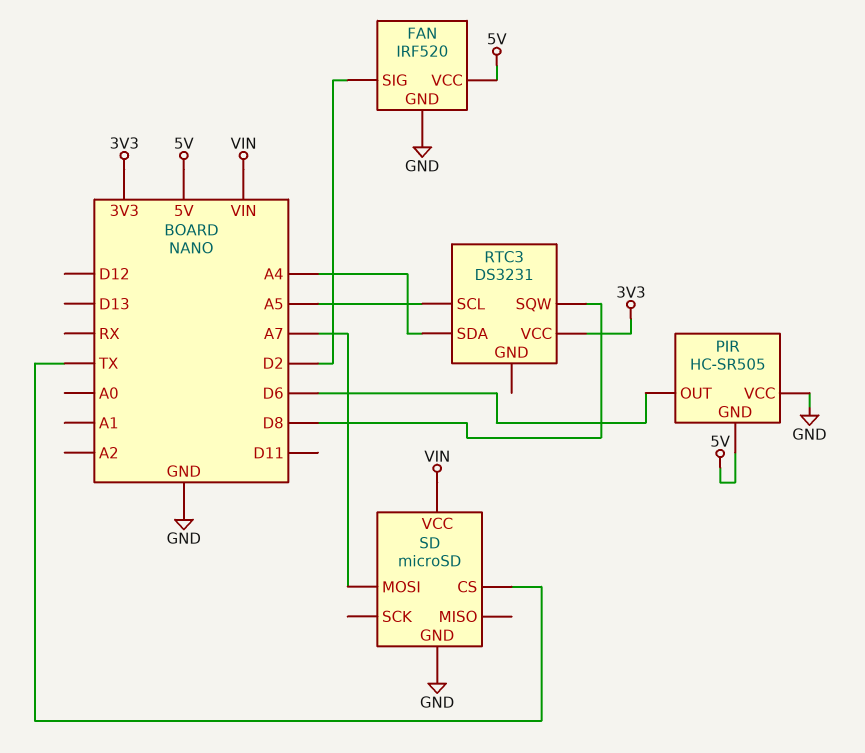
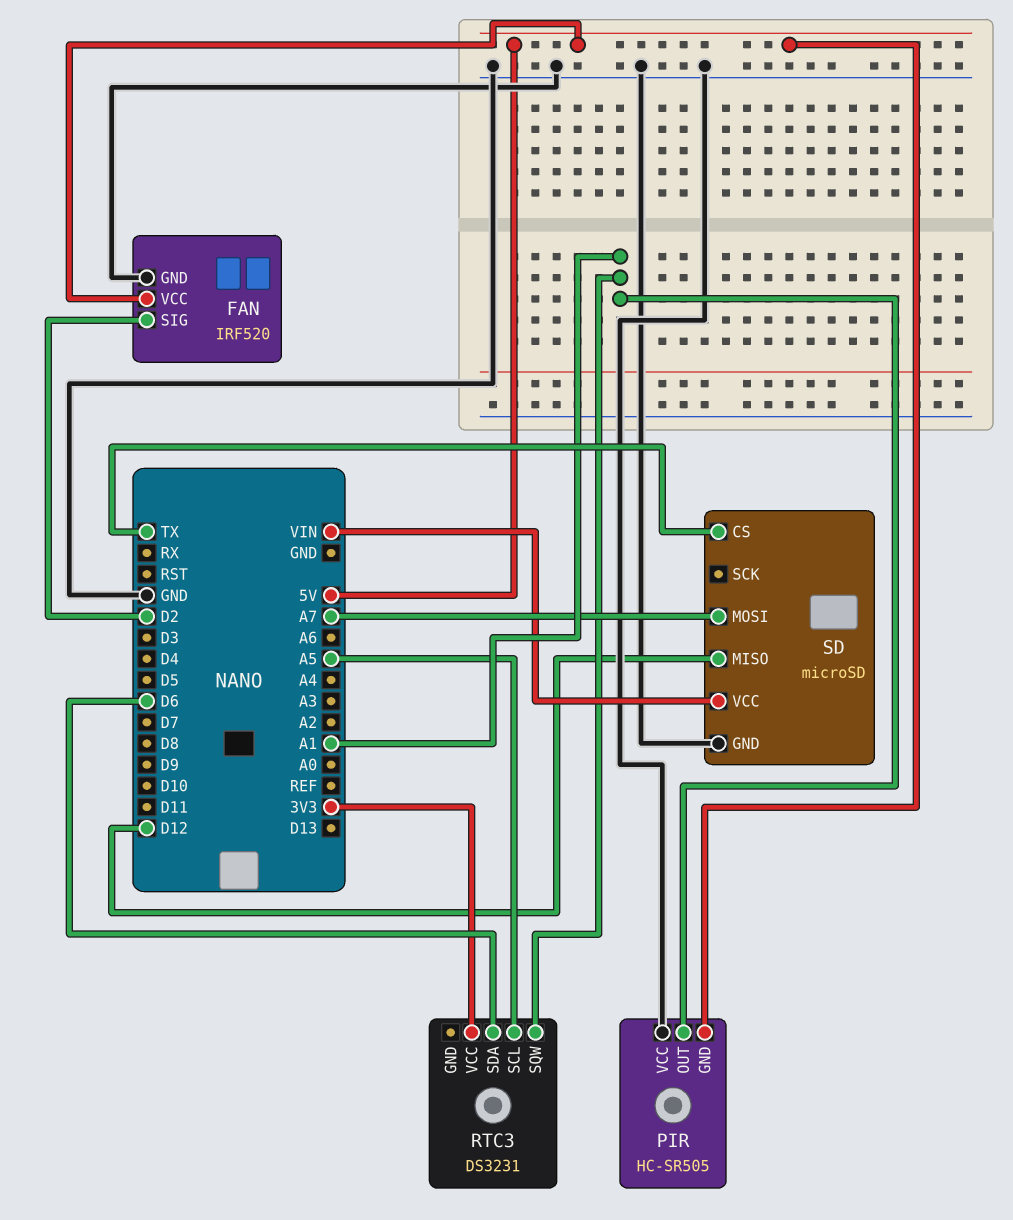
PIR pin OUT: D6 -> A1
RTC3 pin SDA: A4 -> D6
RTC3 pin SQW: D8 -> A1
SD pin MISO: none -> D12

